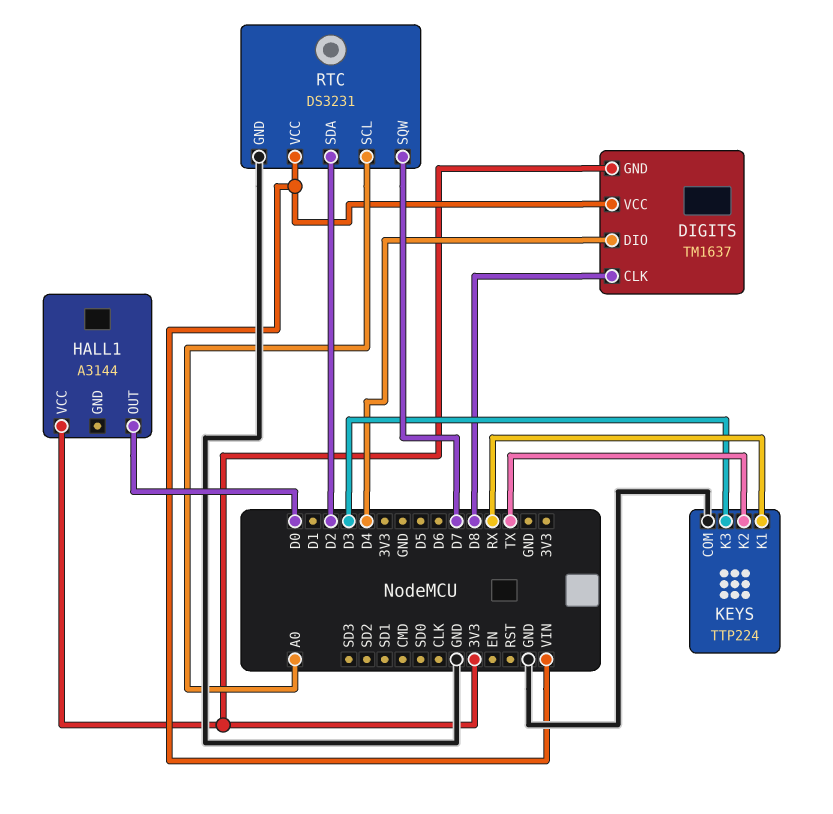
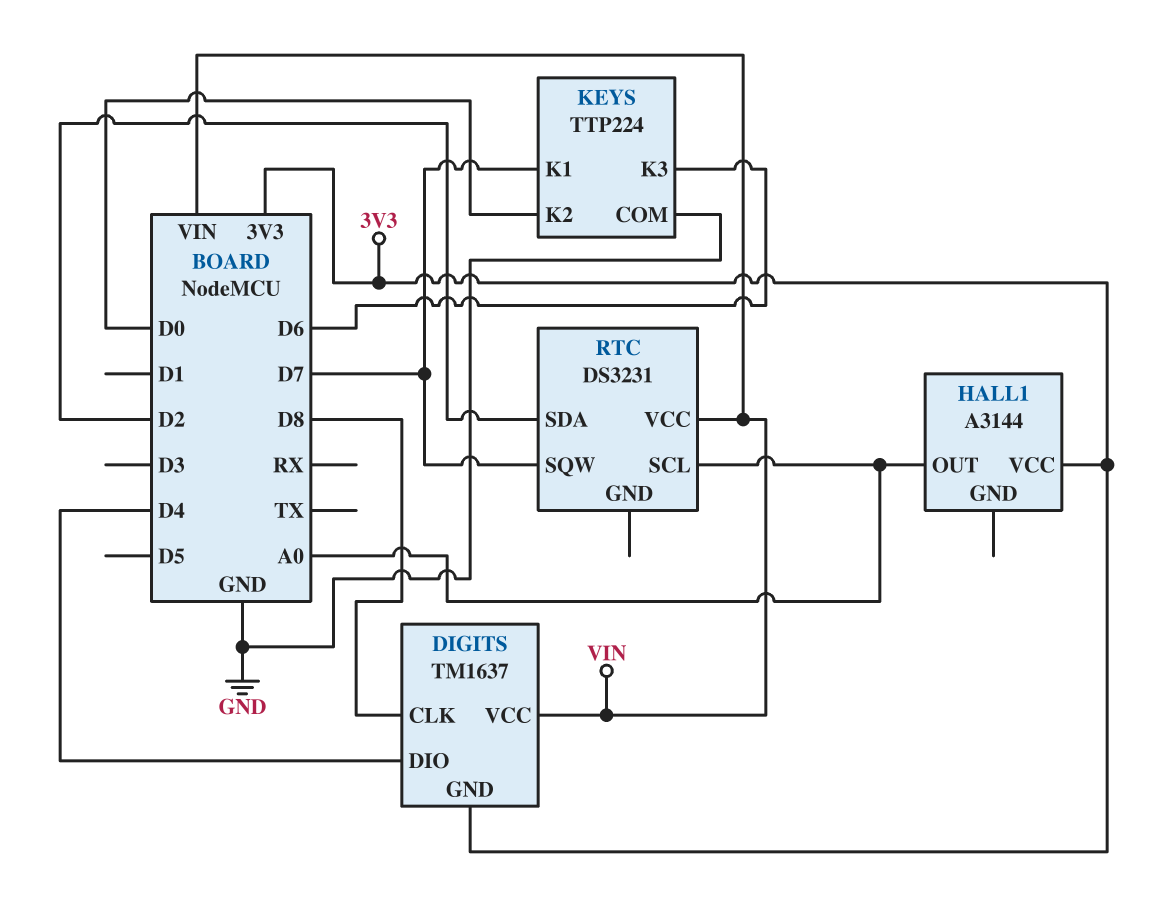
HALL1 pin OUT: D0 -> A0
KEYS pin K1: RX -> D7
KEYS pin K2: TX -> D0
KEYS pin K3: D3 -> D6
RTC pin GND: GND -> none

